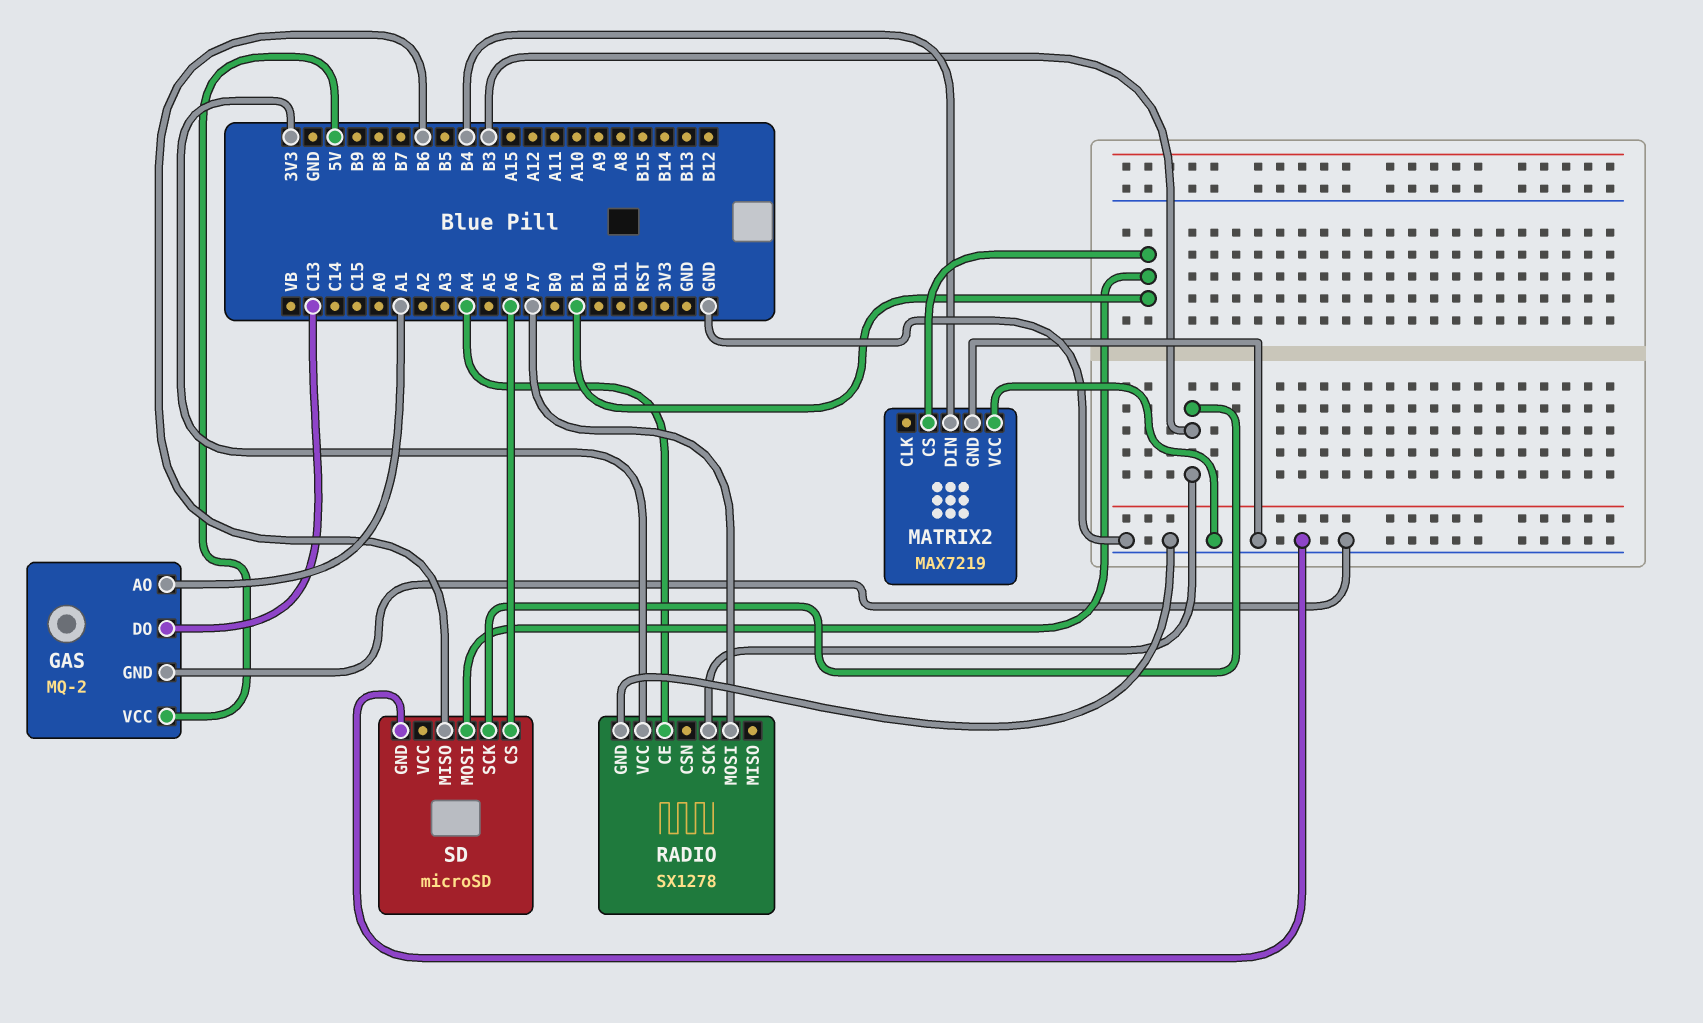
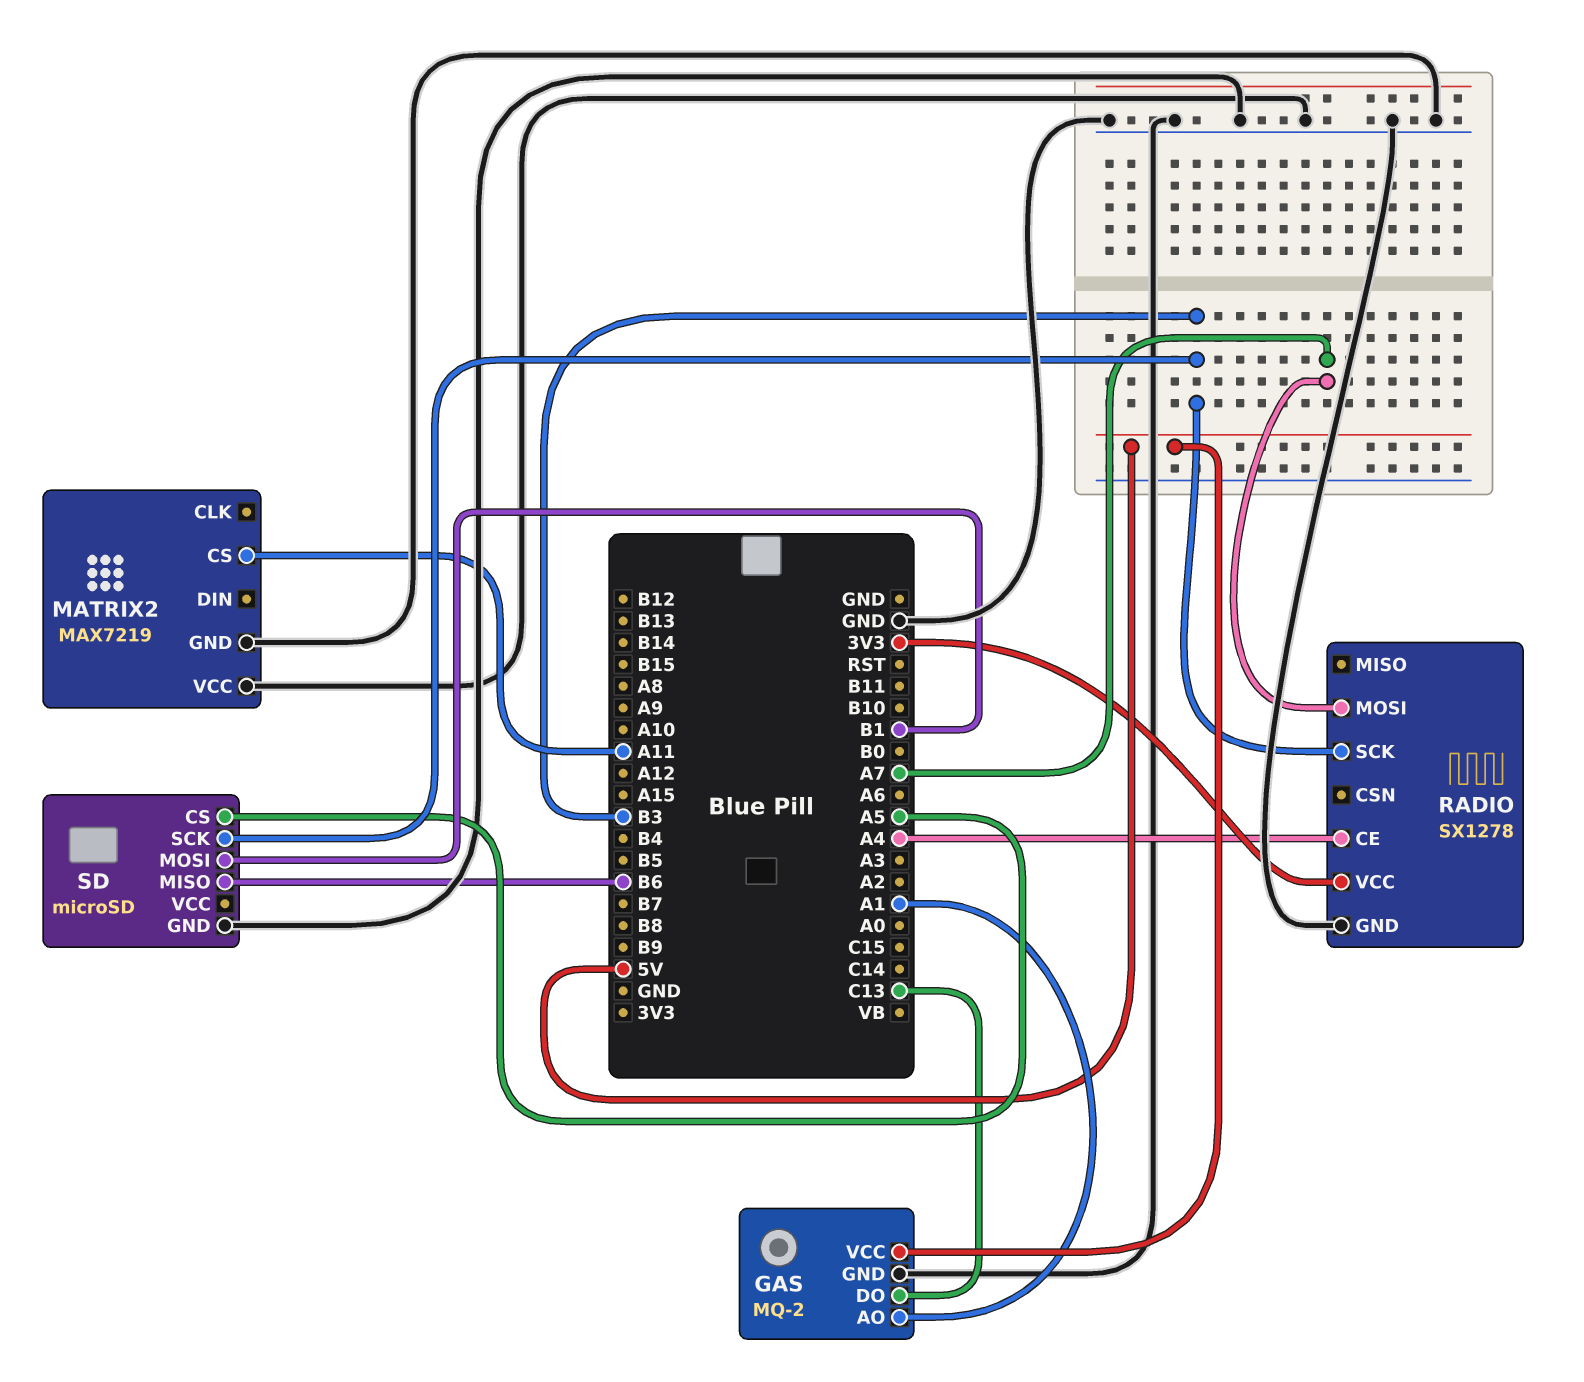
MATRIX2 pin CS: B1 -> A11
MATRIX2 pin DIN: B4 -> none
SD pin CS: A6 -> A5

